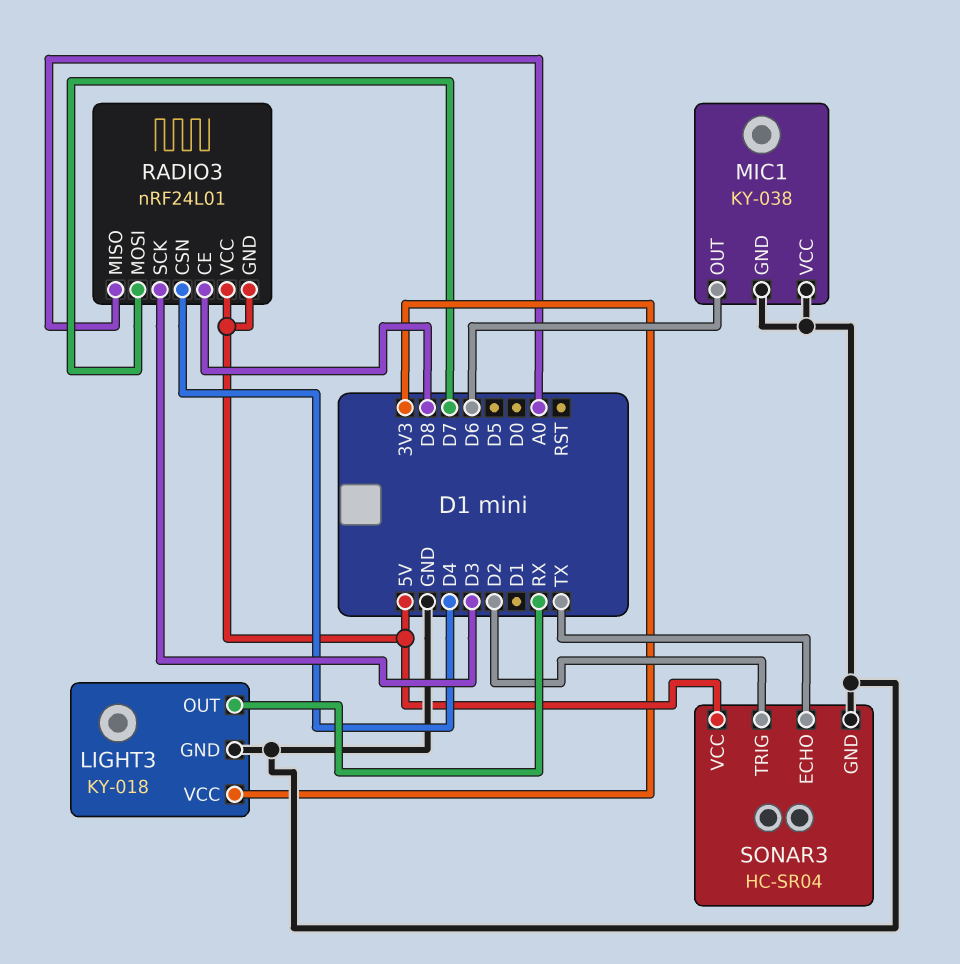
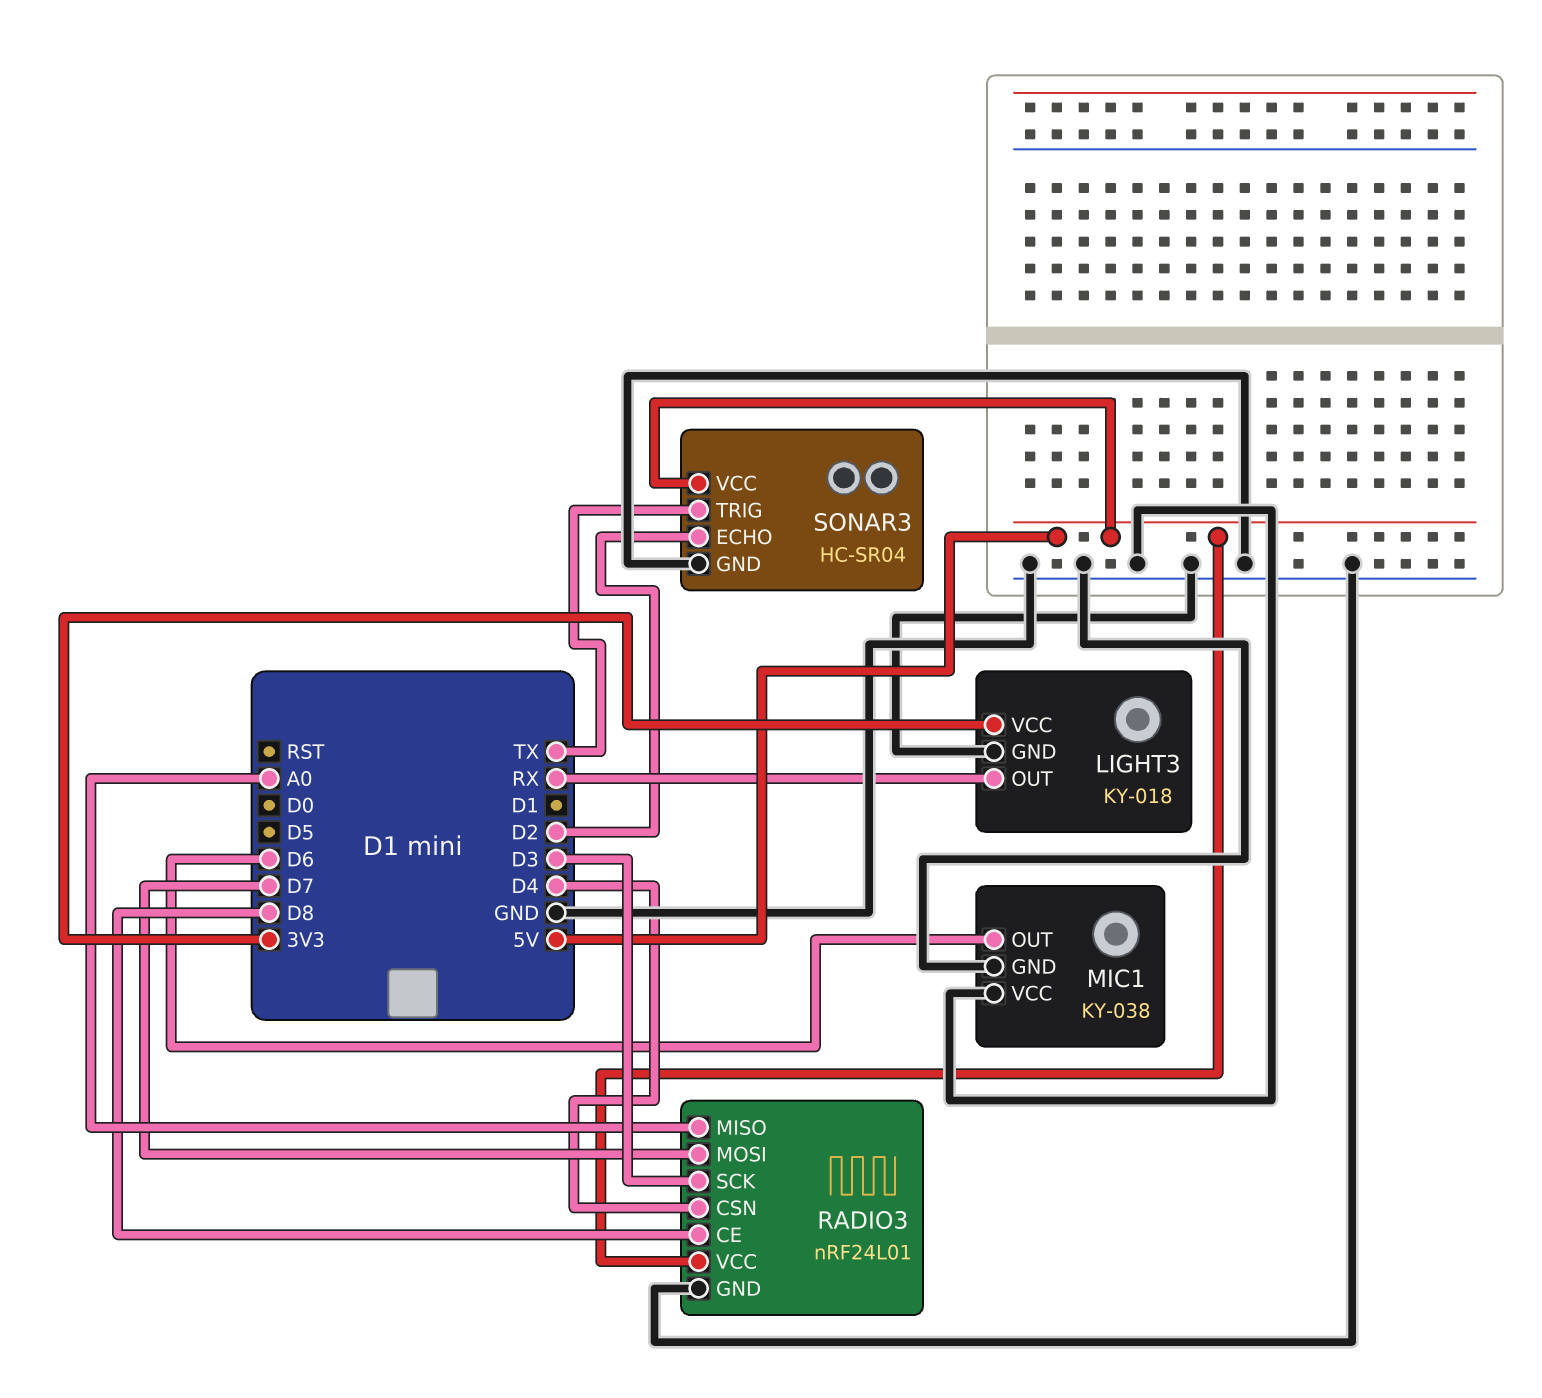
RADIO3 pin GND: 5V -> GND
SONAR3 pin ECHO: TX -> D2
SONAR3 pin TRIG: D2 -> TX

